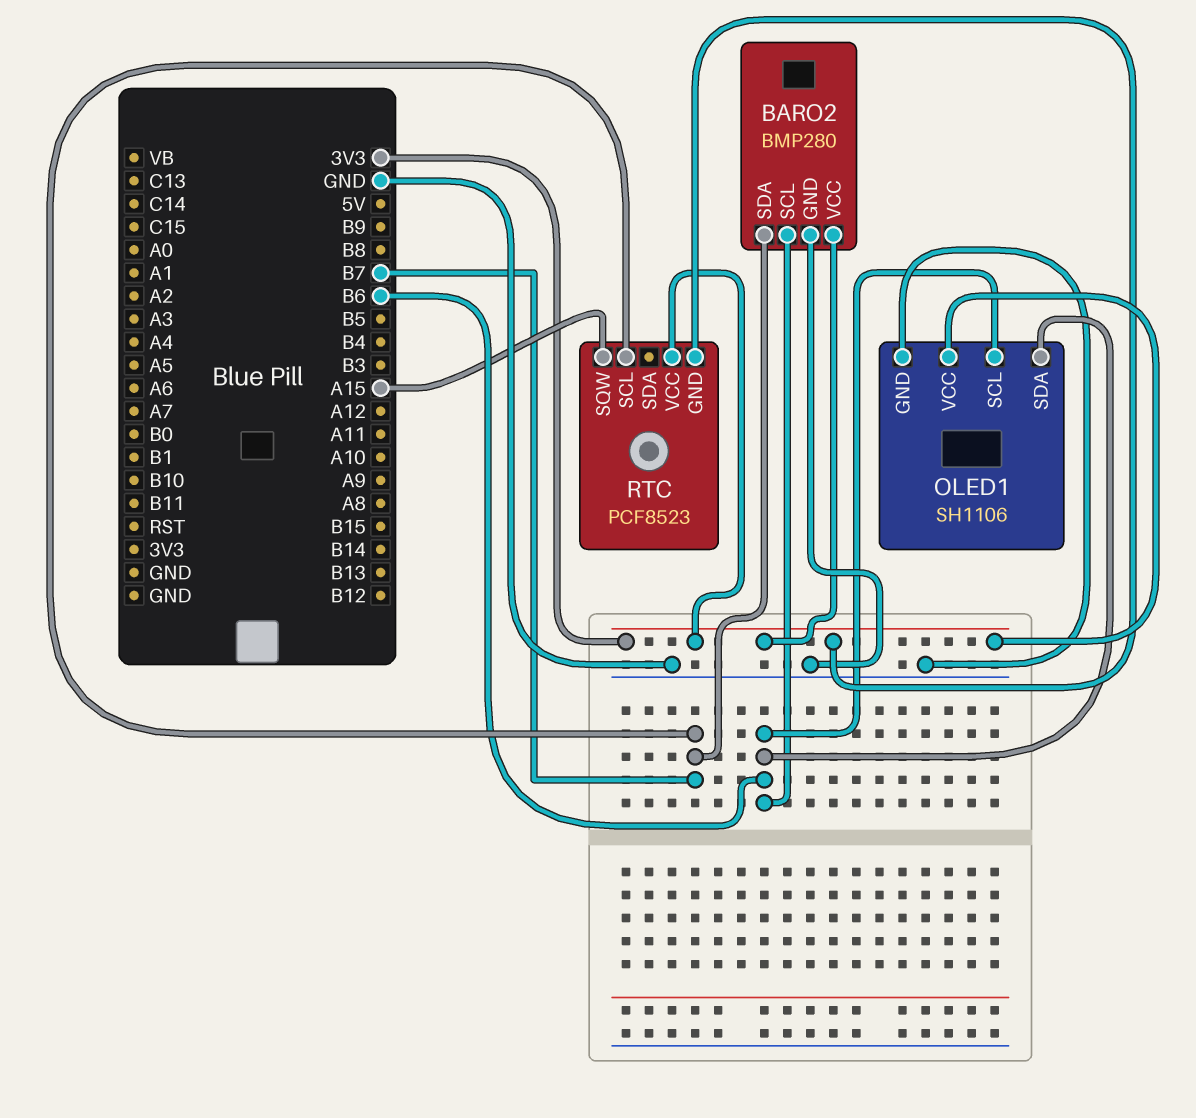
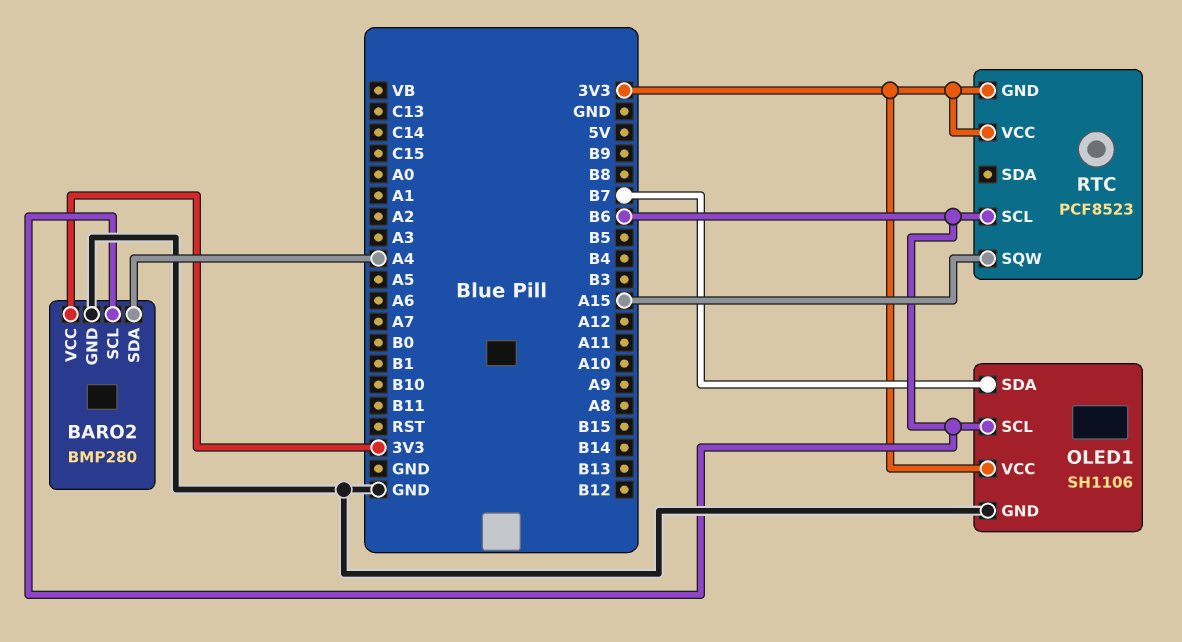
BARO2 pin SDA: B7 -> A4
OLED1 pin SDA: B6 -> B7
RTC pin SCL: B7 -> B6

